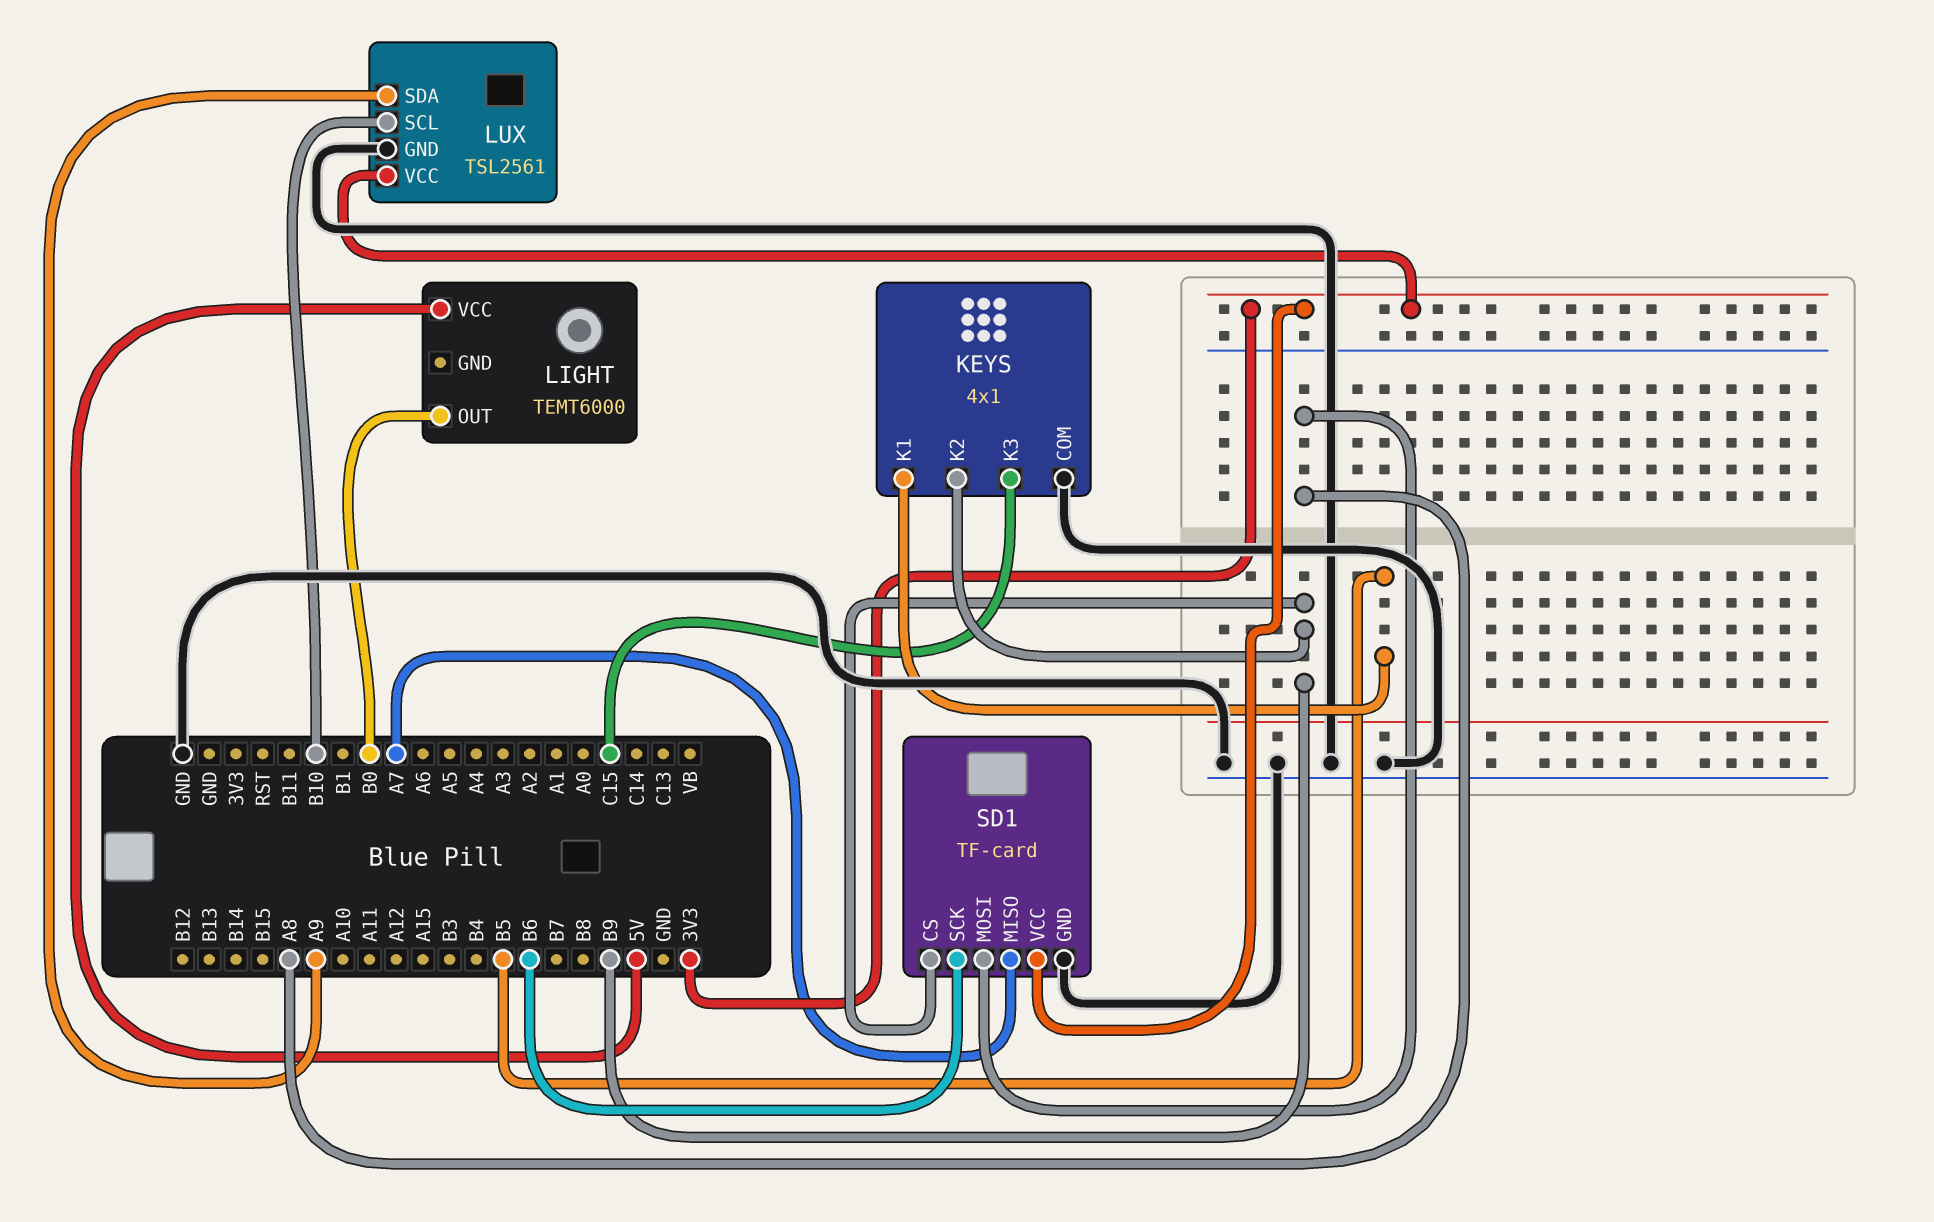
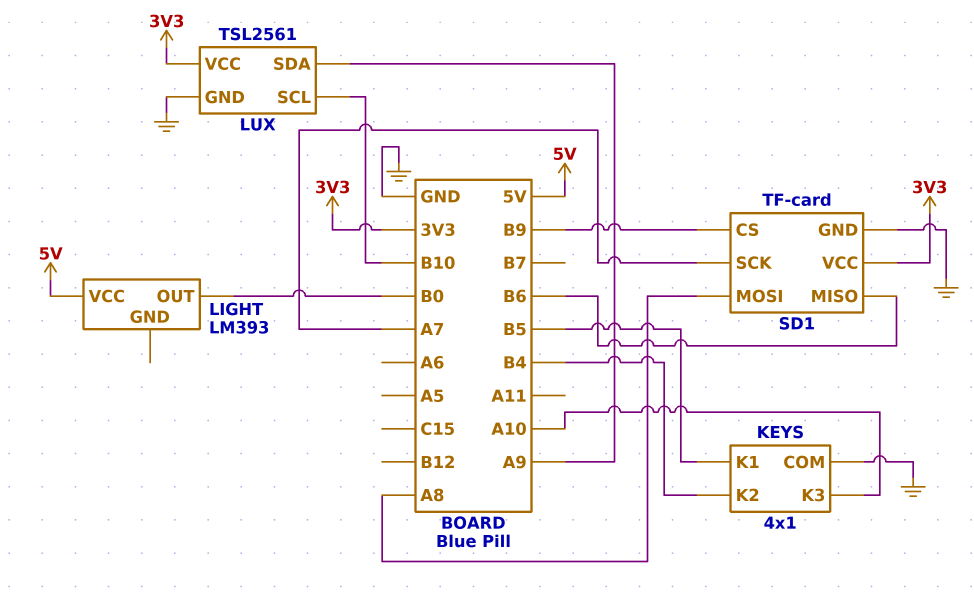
KEYS pin K2: B9 -> B4
KEYS pin K3: C15 -> A10
LIGHT: TEMT6000 -> LM393
SD1 pin MISO: A7 -> B6
SD1 pin SCK: B6 -> A7

